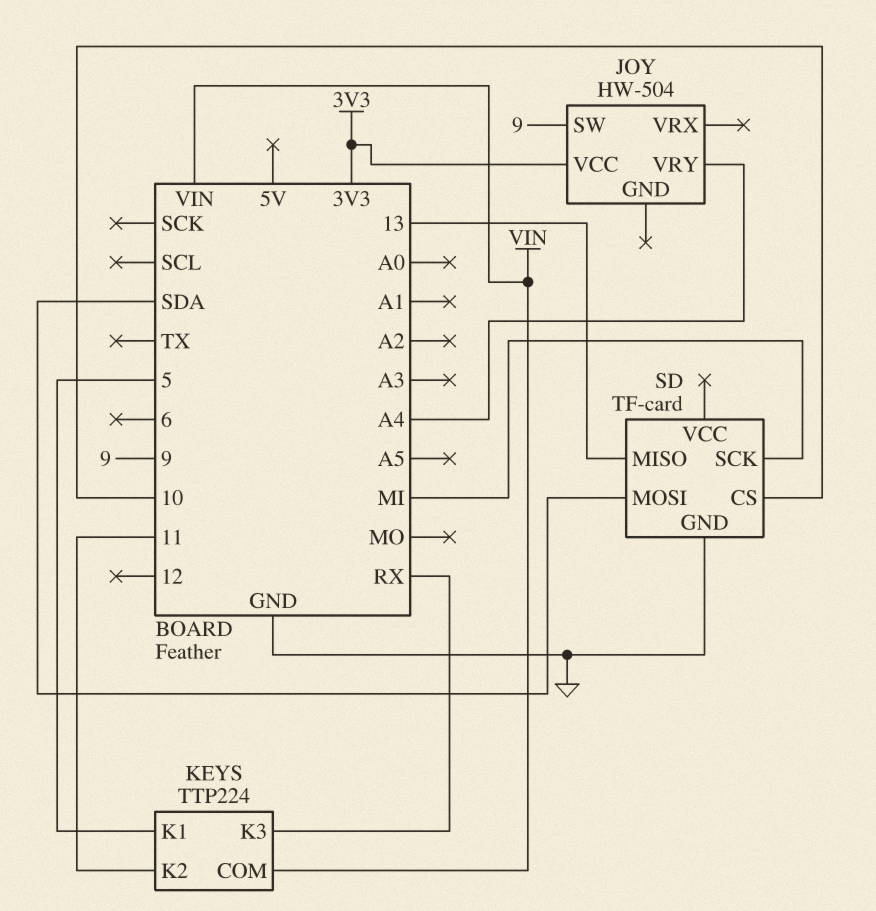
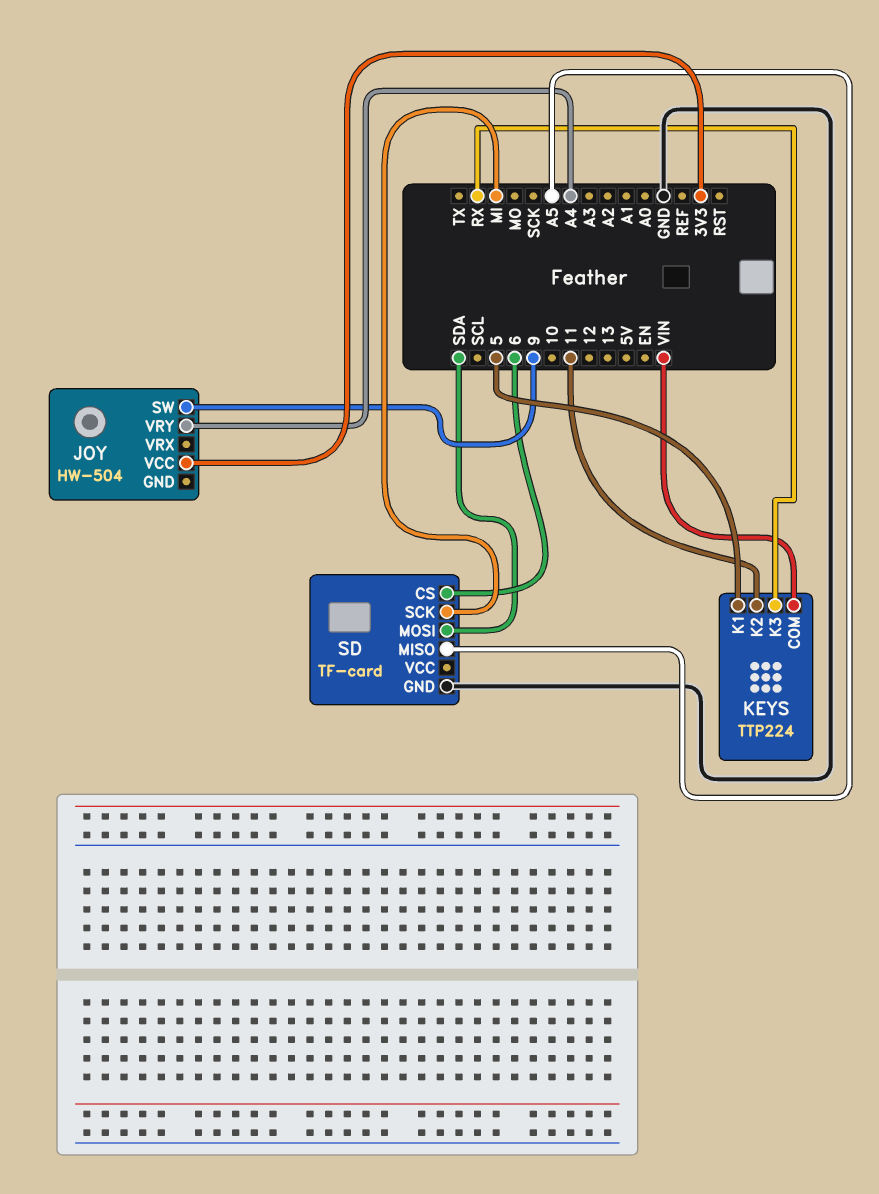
SD pin CS: 10 -> 6
SD pin MISO: 13 -> A5

